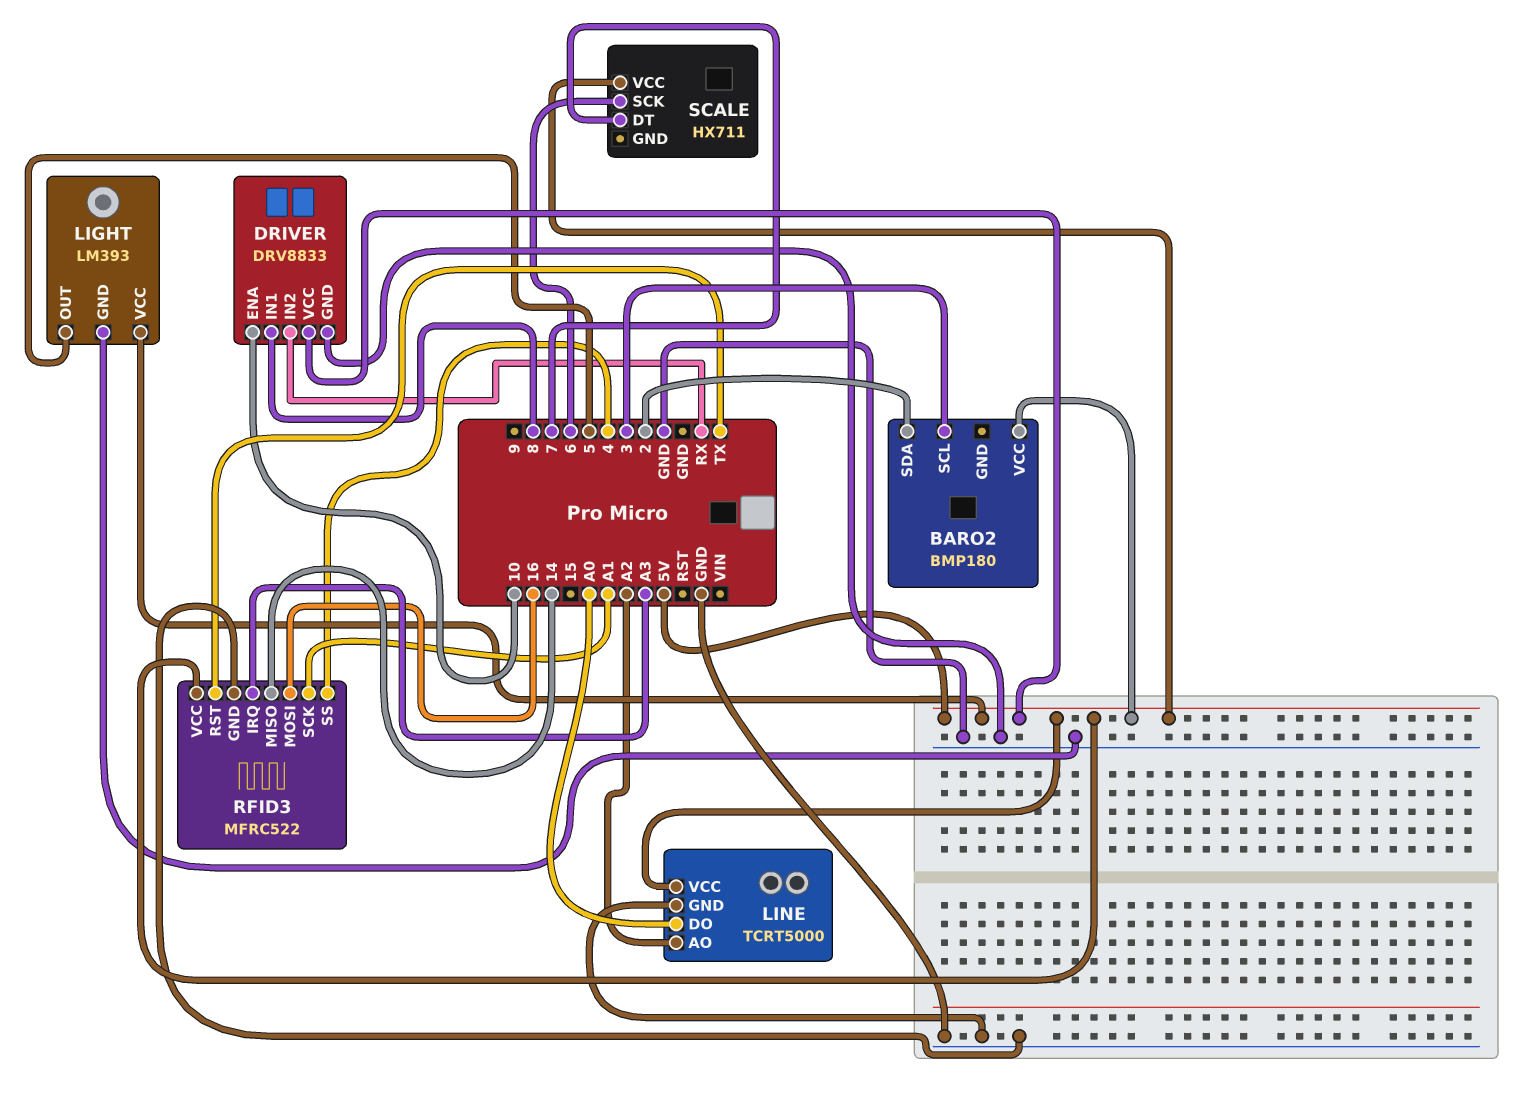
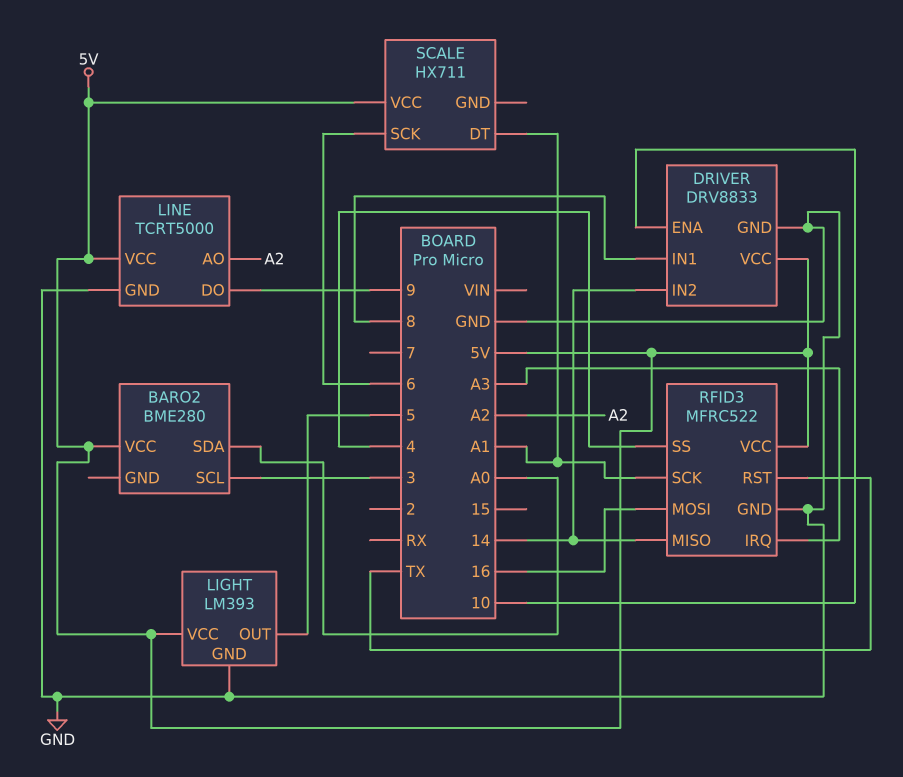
BARO2: BMP180 -> BME280
BARO2 pin SDA: 2 -> A0
DRIVER pin IN2: RX -> 14
LINE pin DO: A0 -> 9
SCALE pin DT: 7 -> A1

